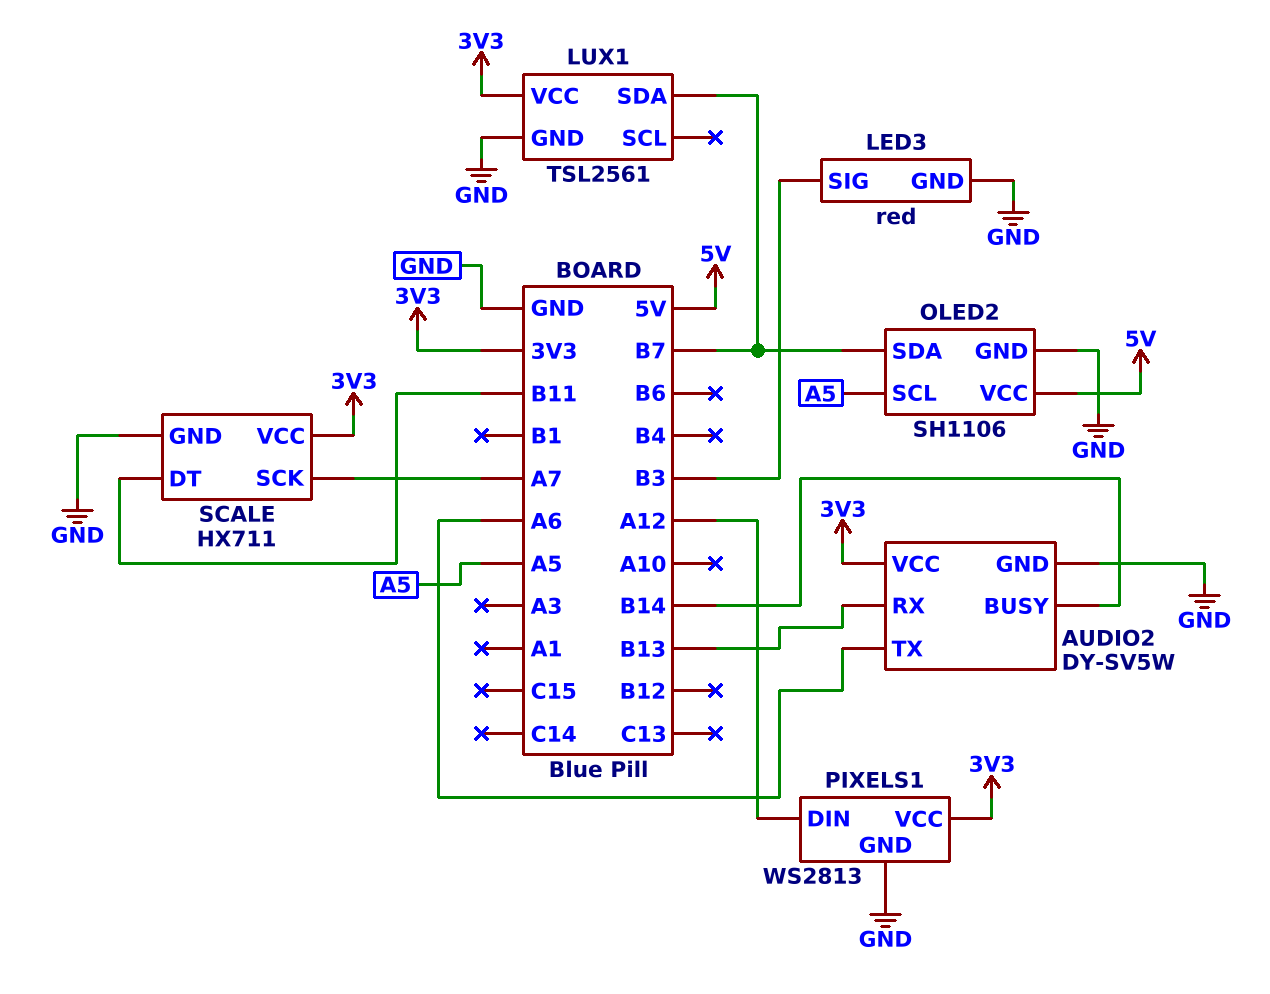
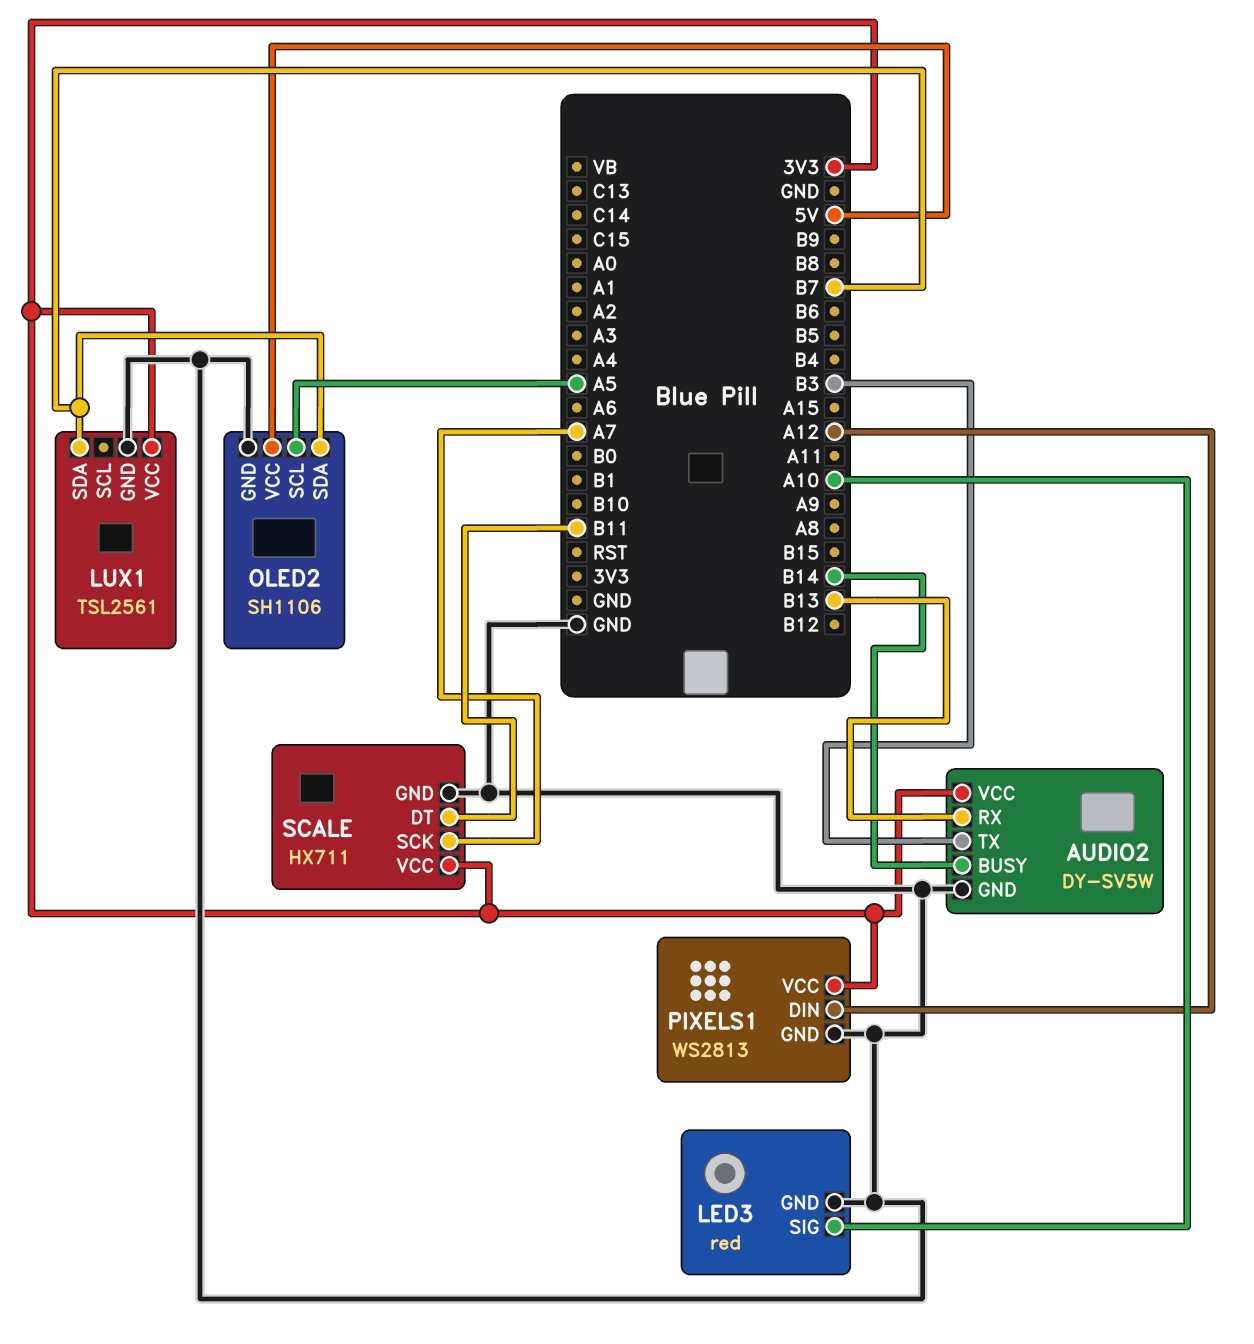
AUDIO2 pin TX: A6 -> B3
LED3 pin SIG: B3 -> A10

